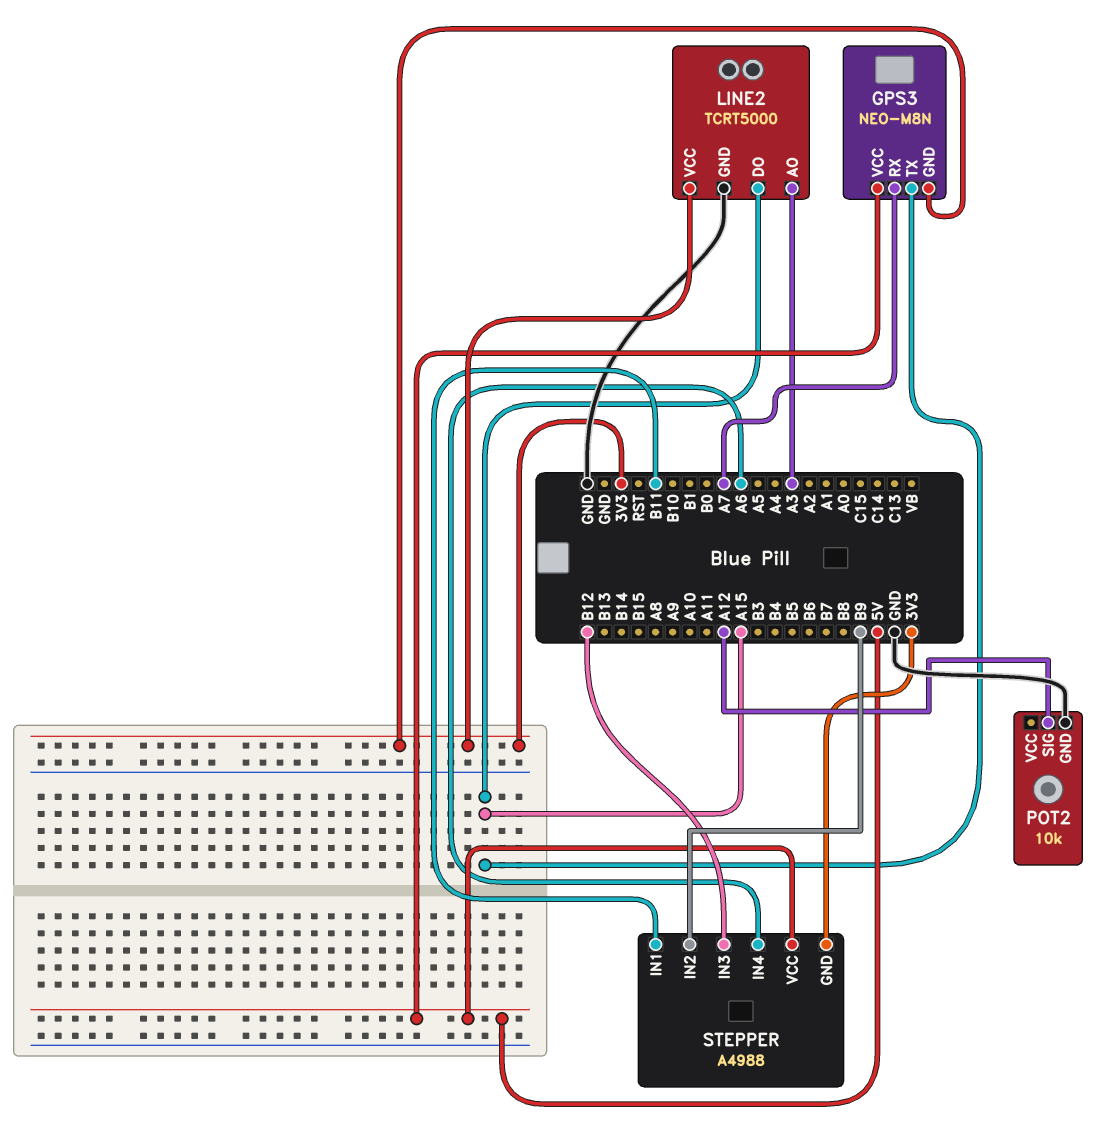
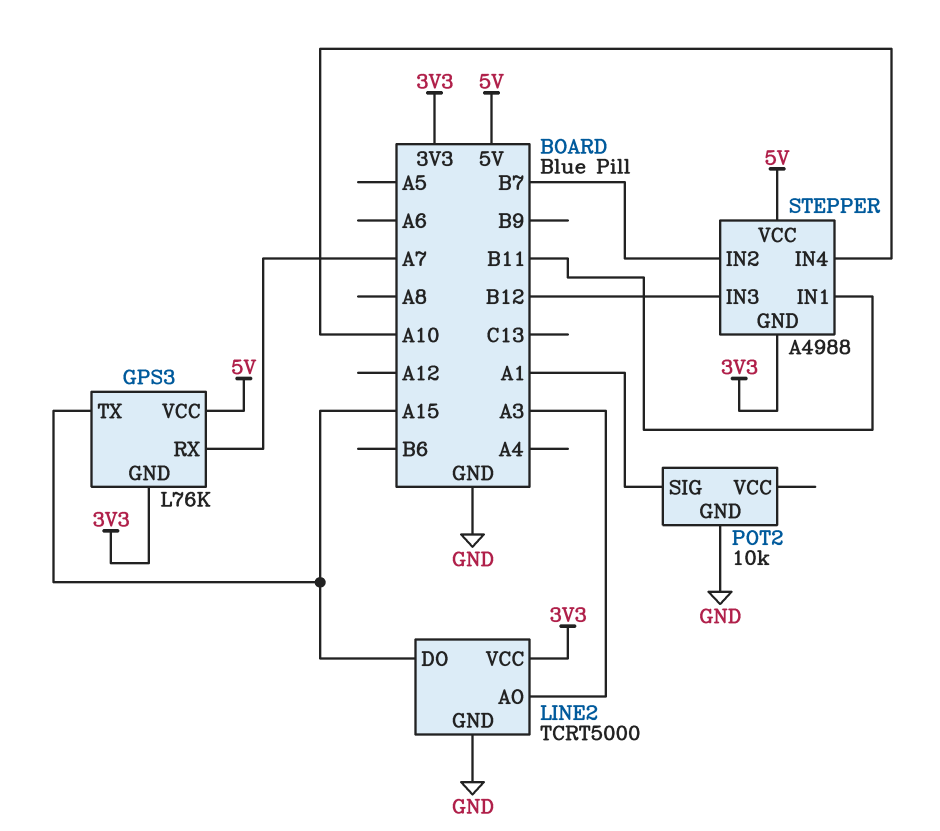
GPS3: NEO-M8N -> L76K
POT2 pin SIG: A12 -> A1
STEPPER pin IN2: B9 -> B7
STEPPER pin IN4: A6 -> A10

